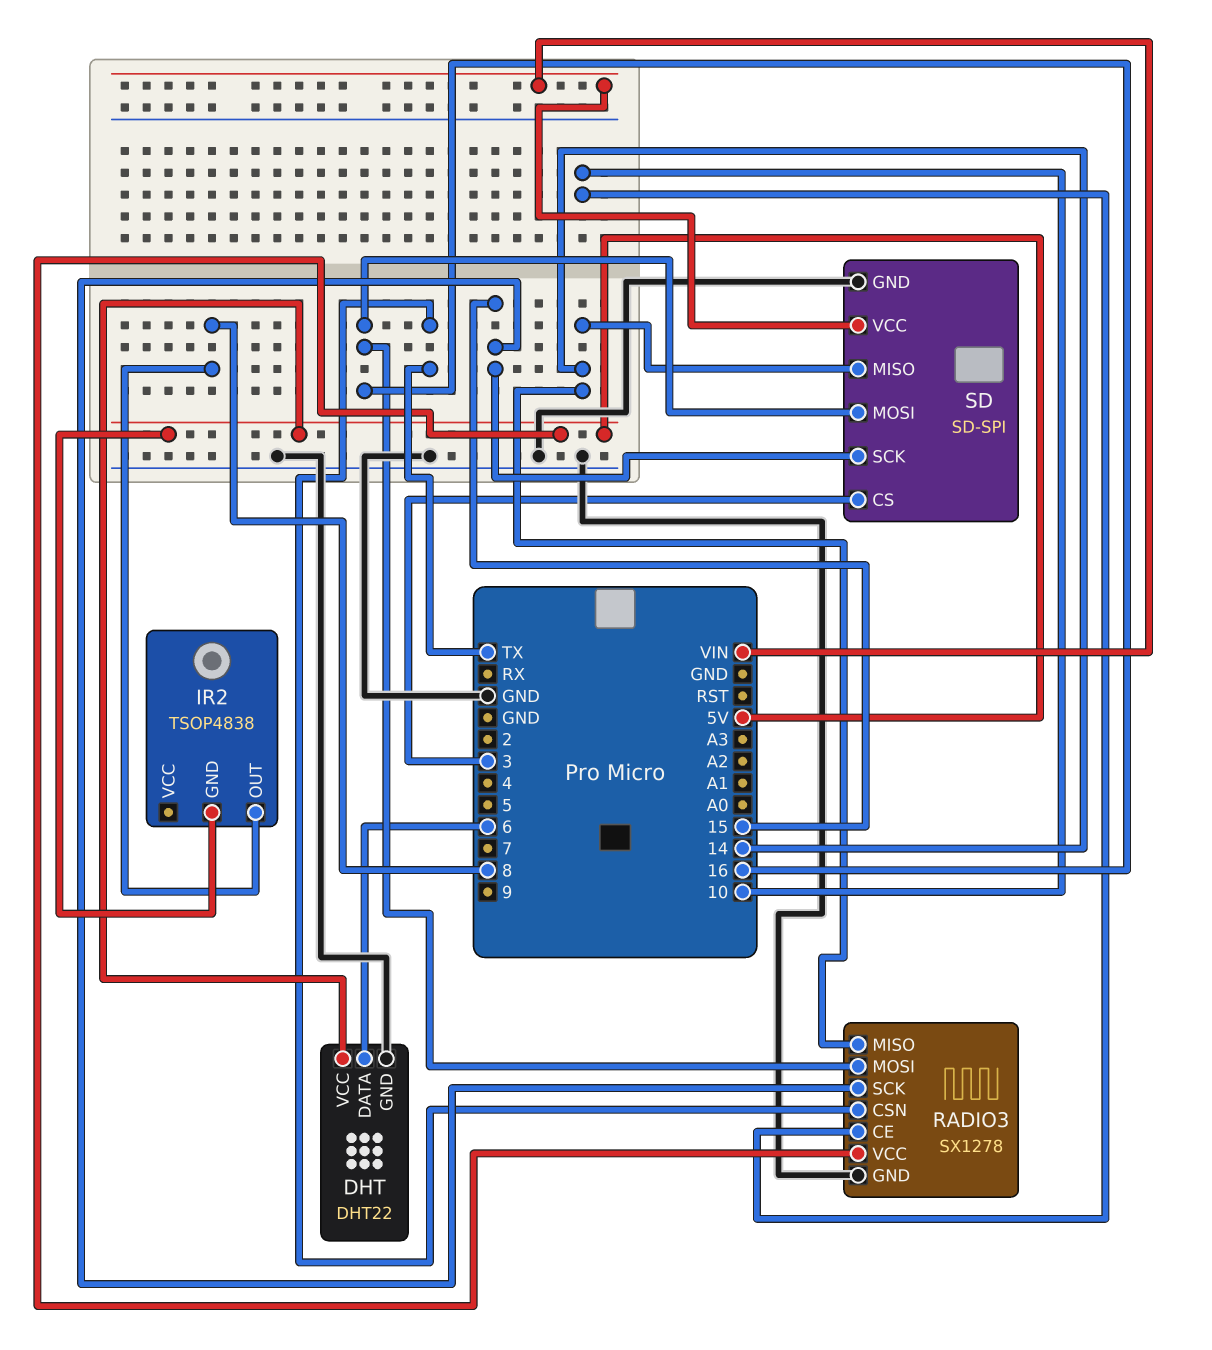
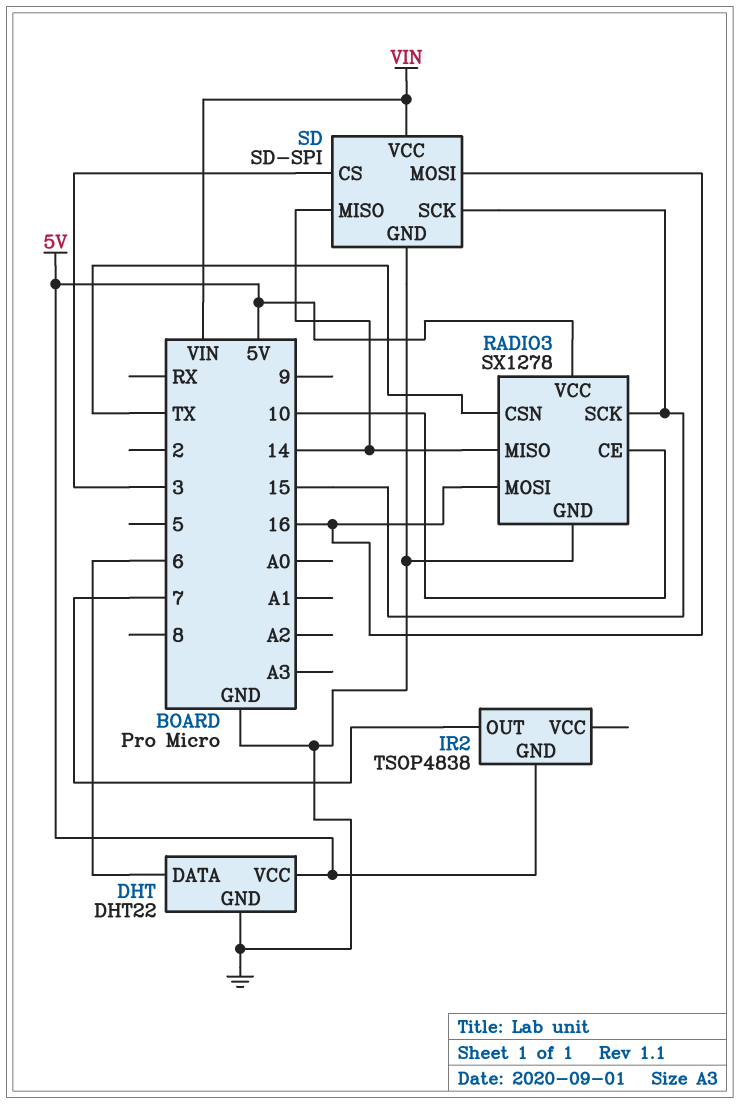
IR2 pin OUT: 8 -> 7

